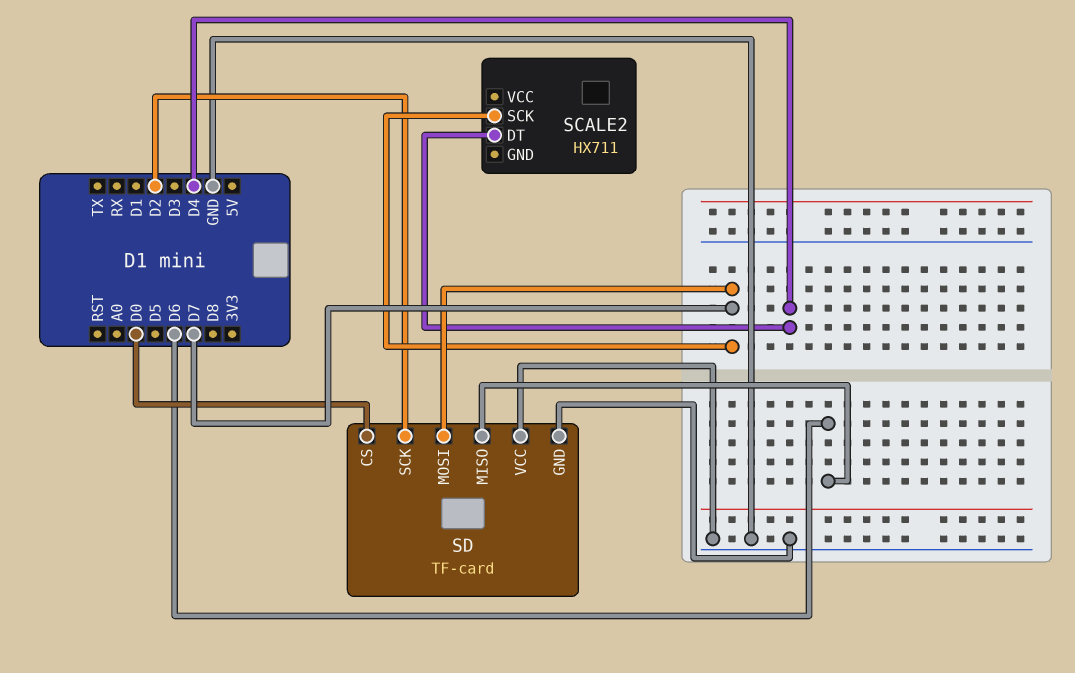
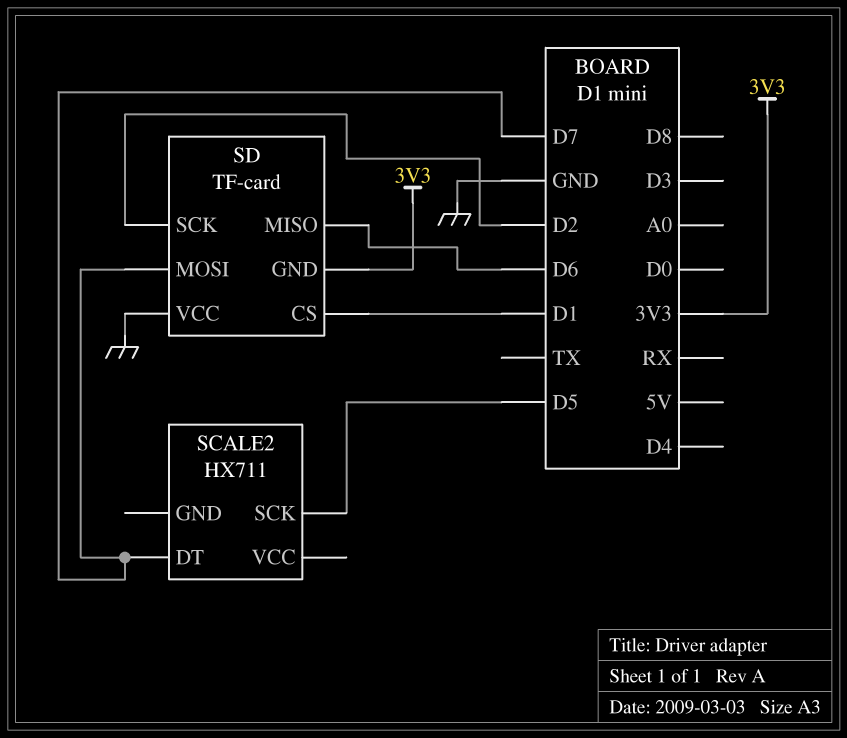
SCALE2 pin DT: D4 -> D7
SCALE2 pin SCK: D7 -> D5
SD pin CS: D0 -> D1
SD pin GND: GND -> 3V3

